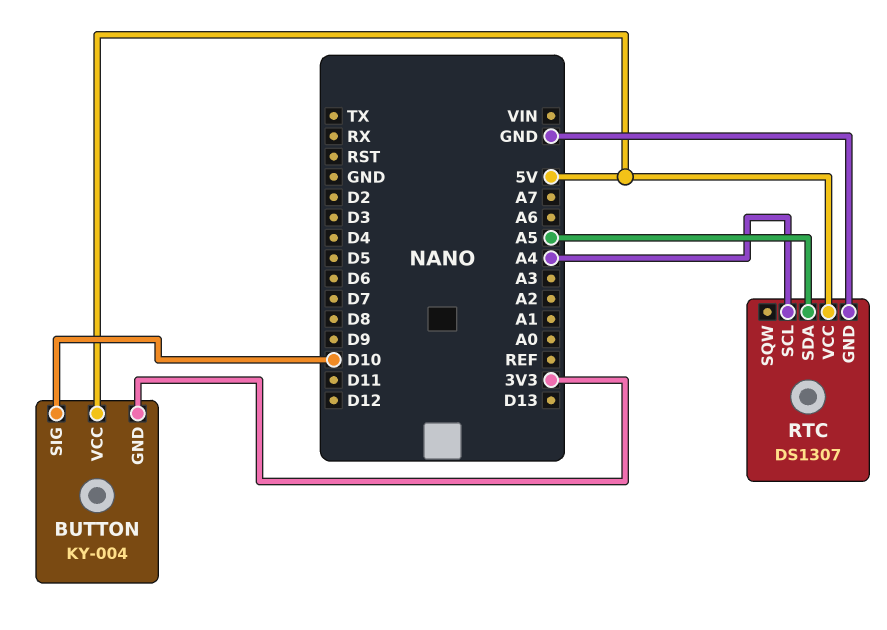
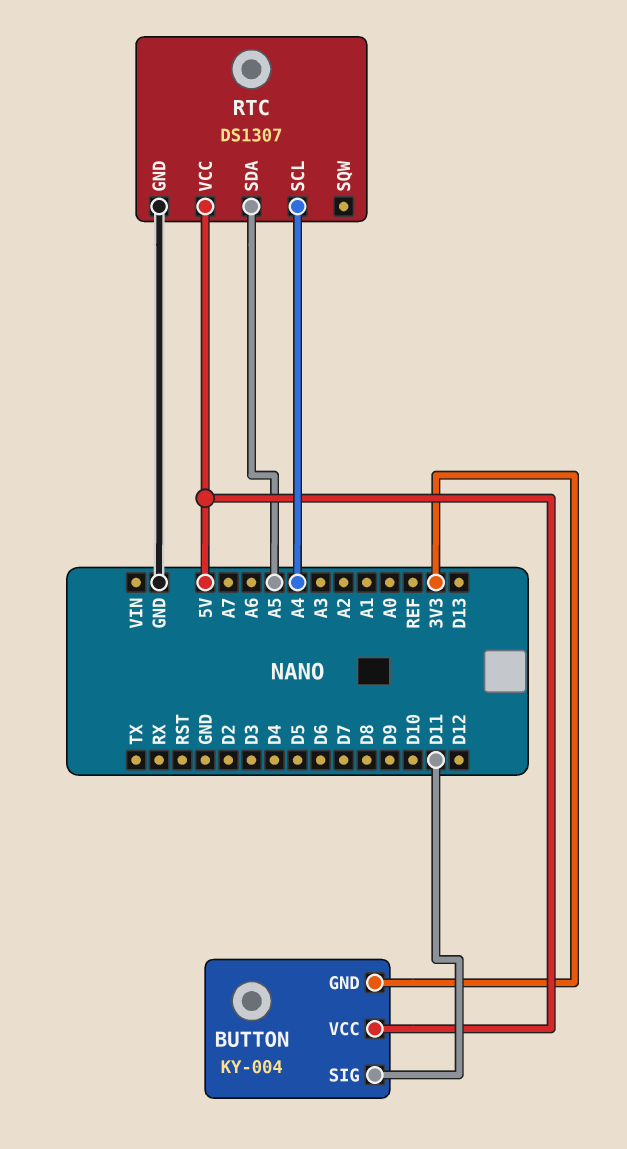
BUTTON pin SIG: D10 -> D11

